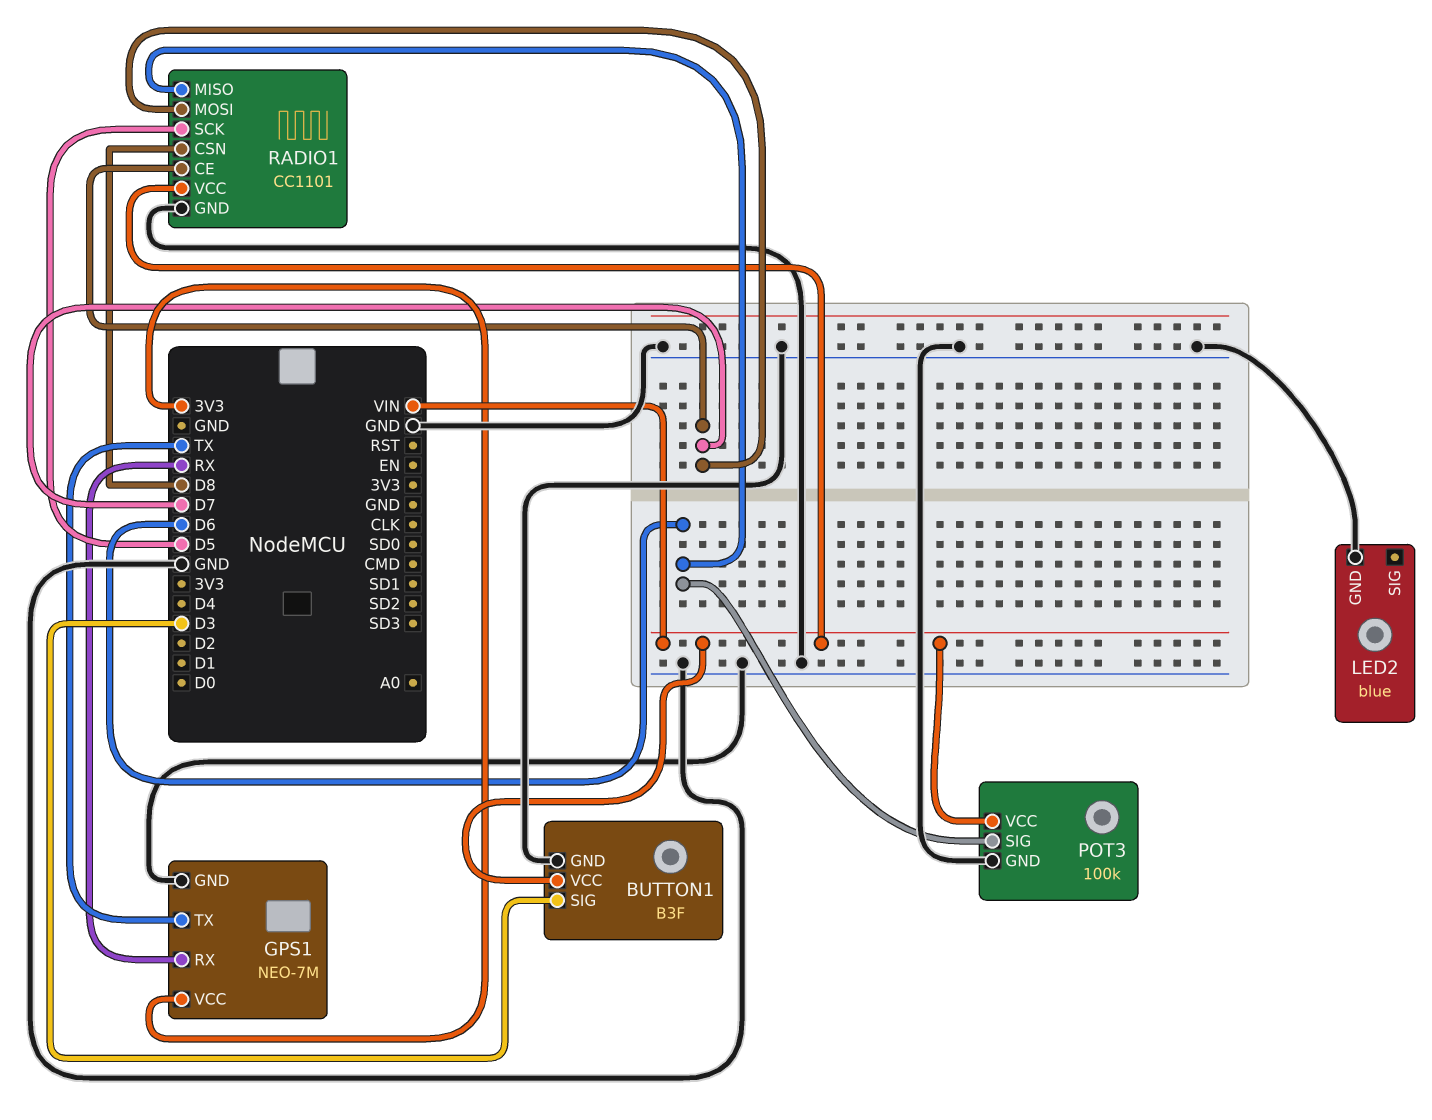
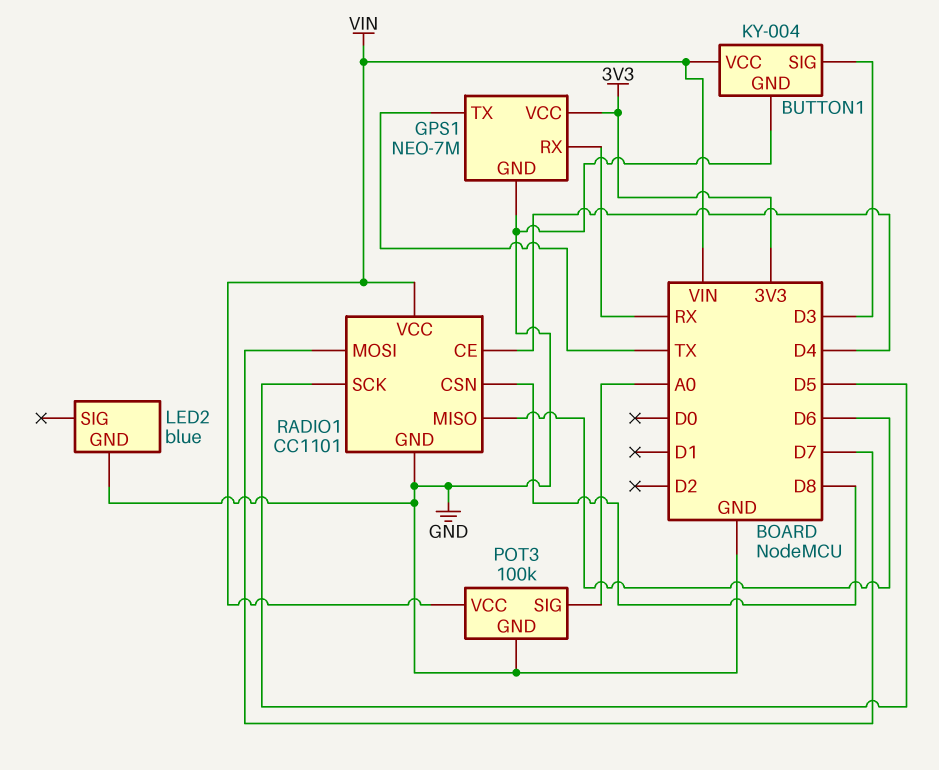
BUTTON1: B3F -> KY-004
POT3 pin SIG: D6 -> A0
RADIO1 pin CE: D7 -> D4

